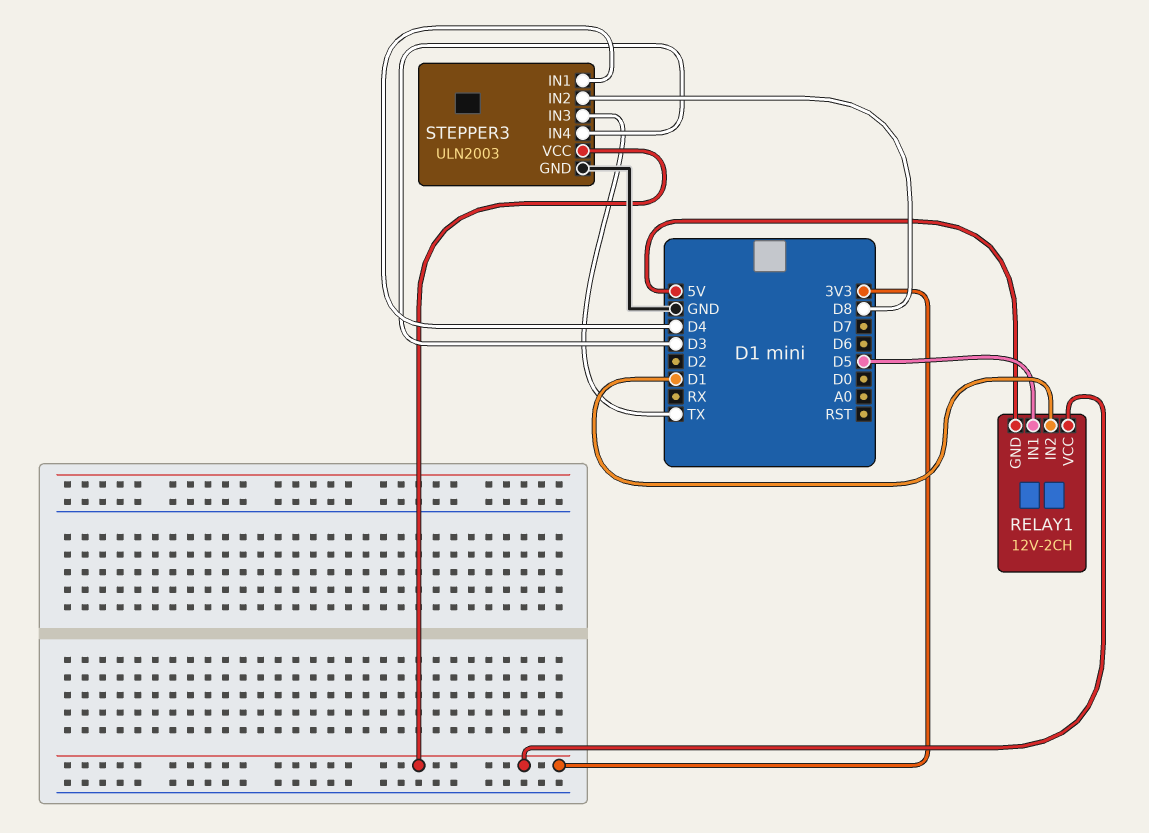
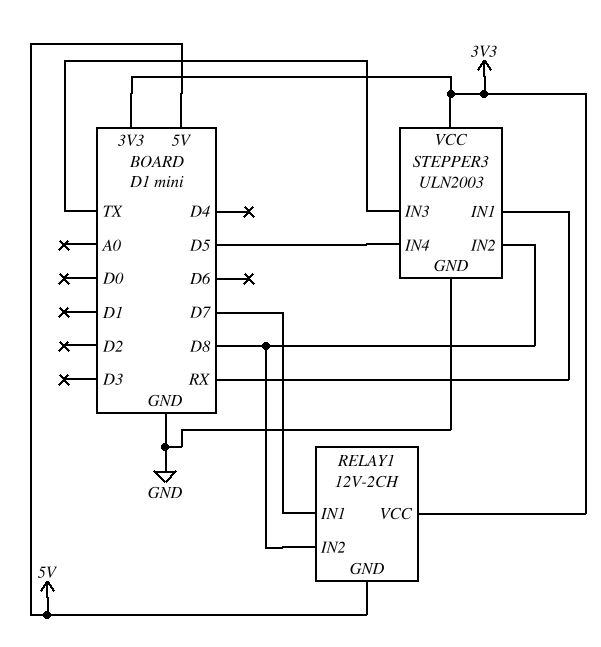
RELAY1 pin IN1: D5 -> D7
RELAY1 pin IN2: D1 -> D8
STEPPER3 pin IN1: D4 -> RX
STEPPER3 pin IN4: D3 -> D5

